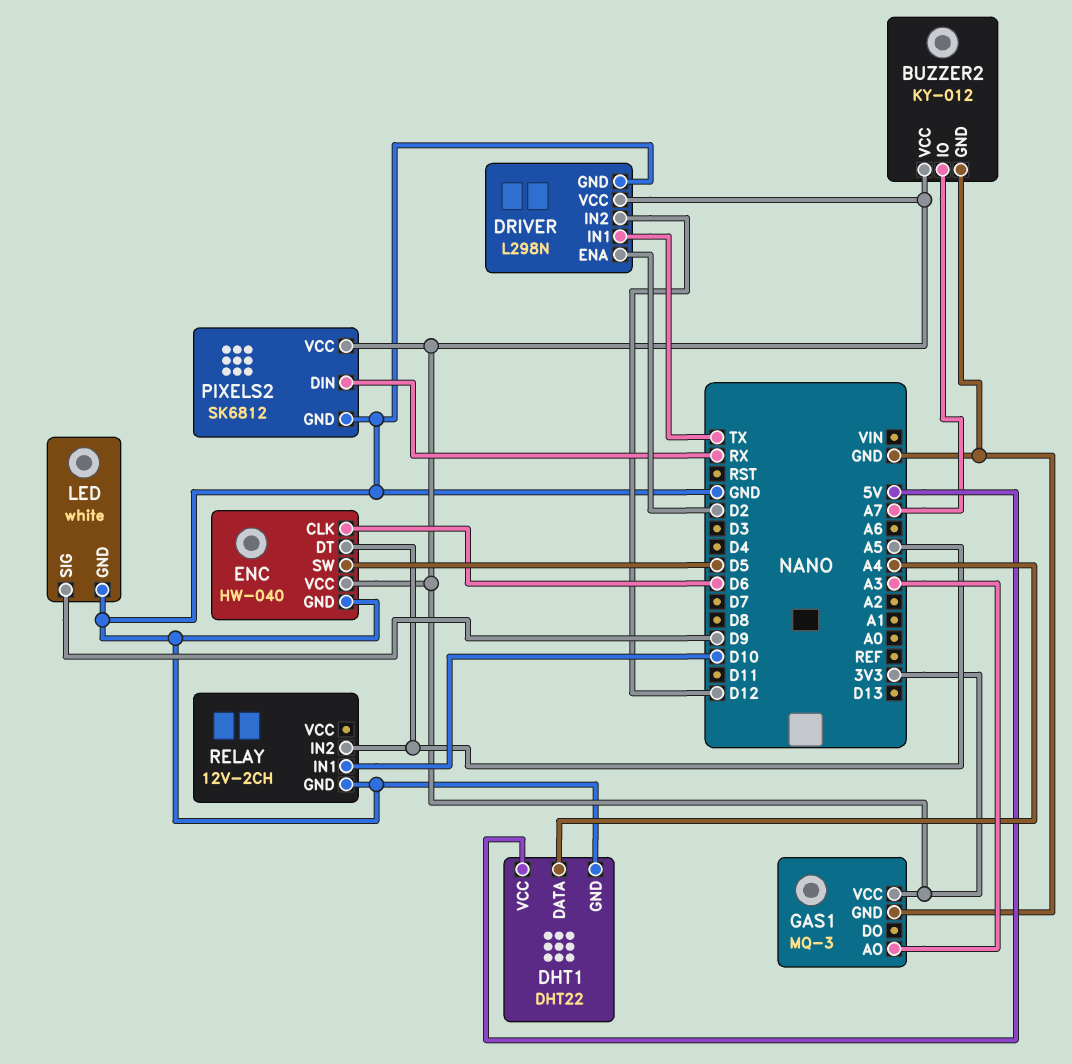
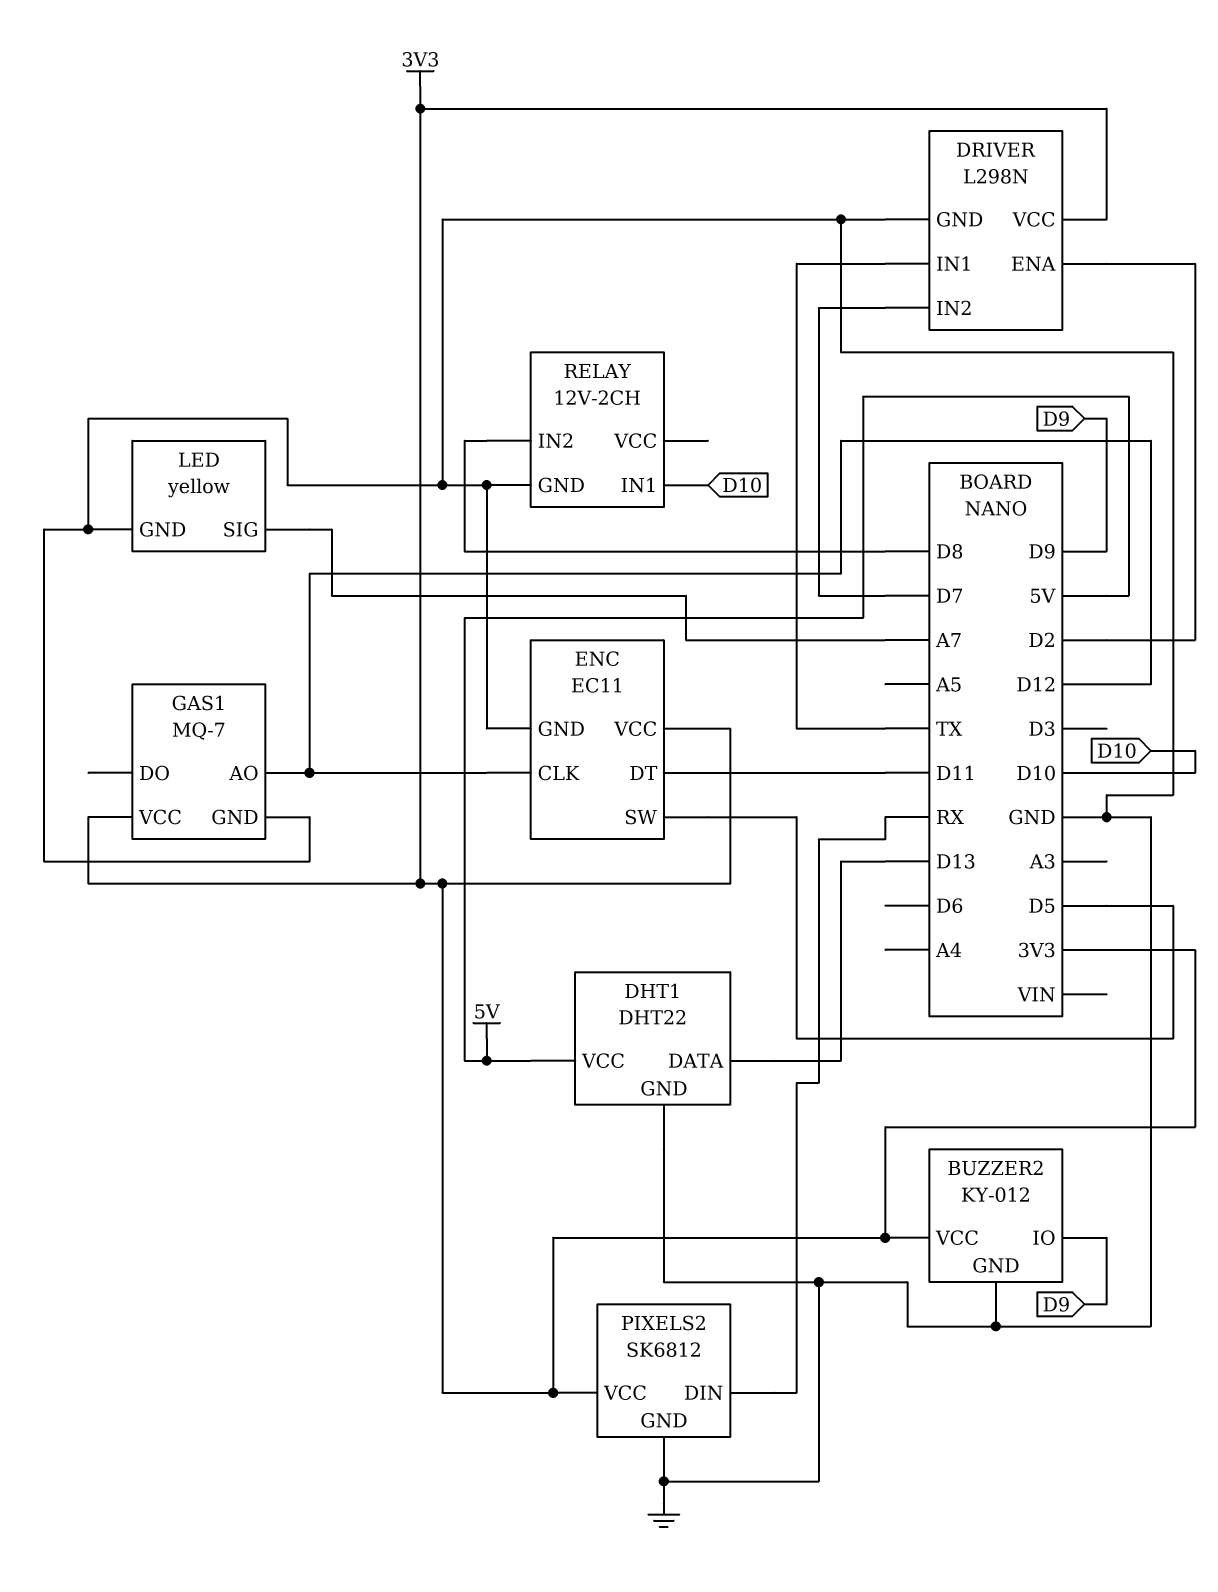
BUZZER2 pin IO: A7 -> D9
DHT1 pin DATA: A4 -> D13
DRIVER pin IN2: D12 -> D7
ENC: HW-040 -> EC11
ENC pin CLK: D6 -> D12
ENC pin DT: A5 -> D11
GAS1: MQ-3 -> MQ-7
GAS1 pin AO: A3 -> D12
LED: white -> yellow
LED pin SIG: D9 -> A7
RELAY pin IN2: A5 -> D8

